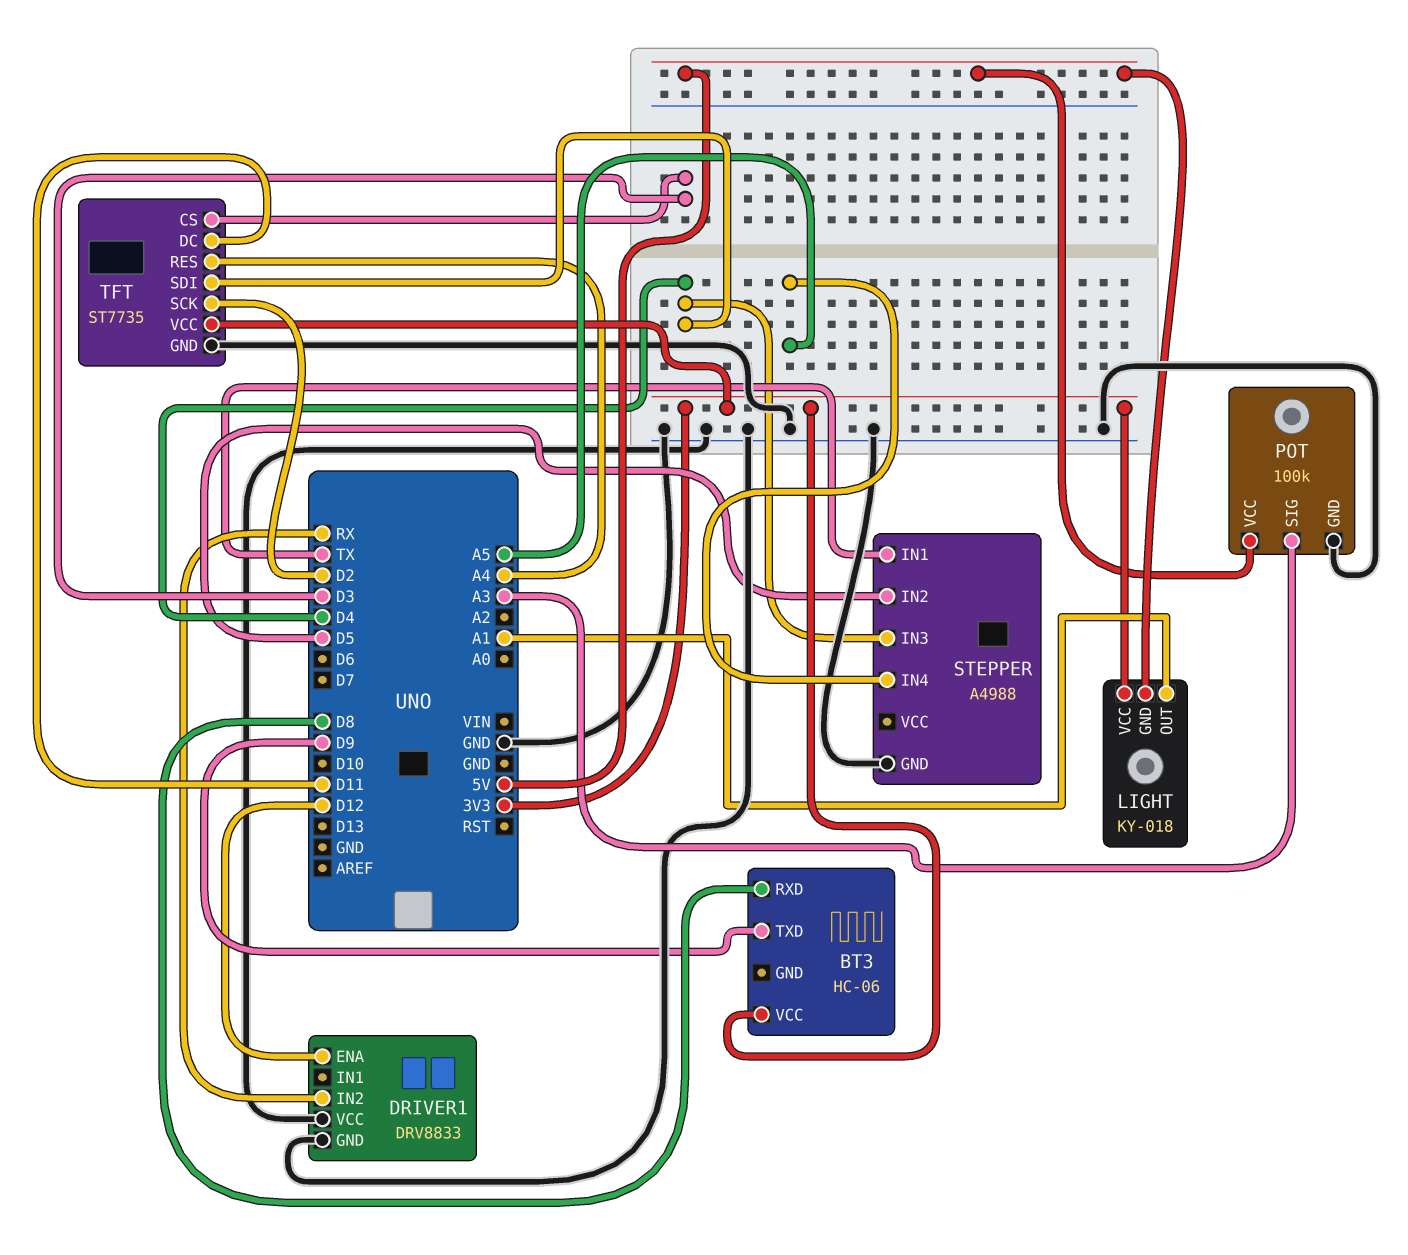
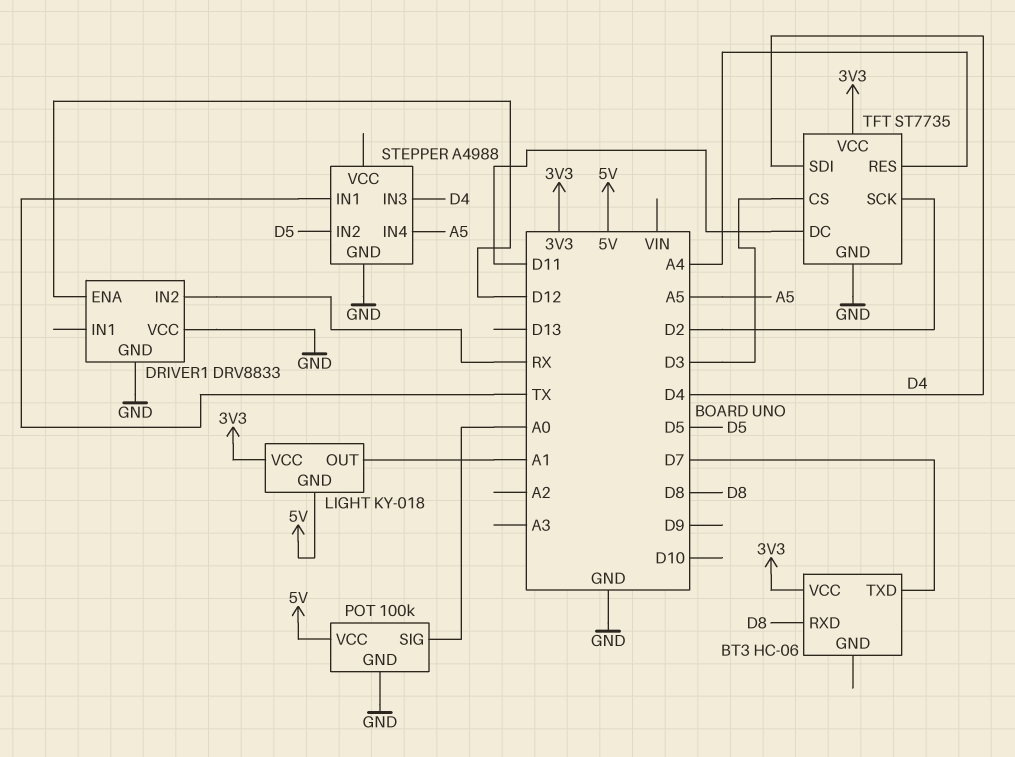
BT3 pin TXD: D9 -> D7
POT pin SIG: A3 -> A0

